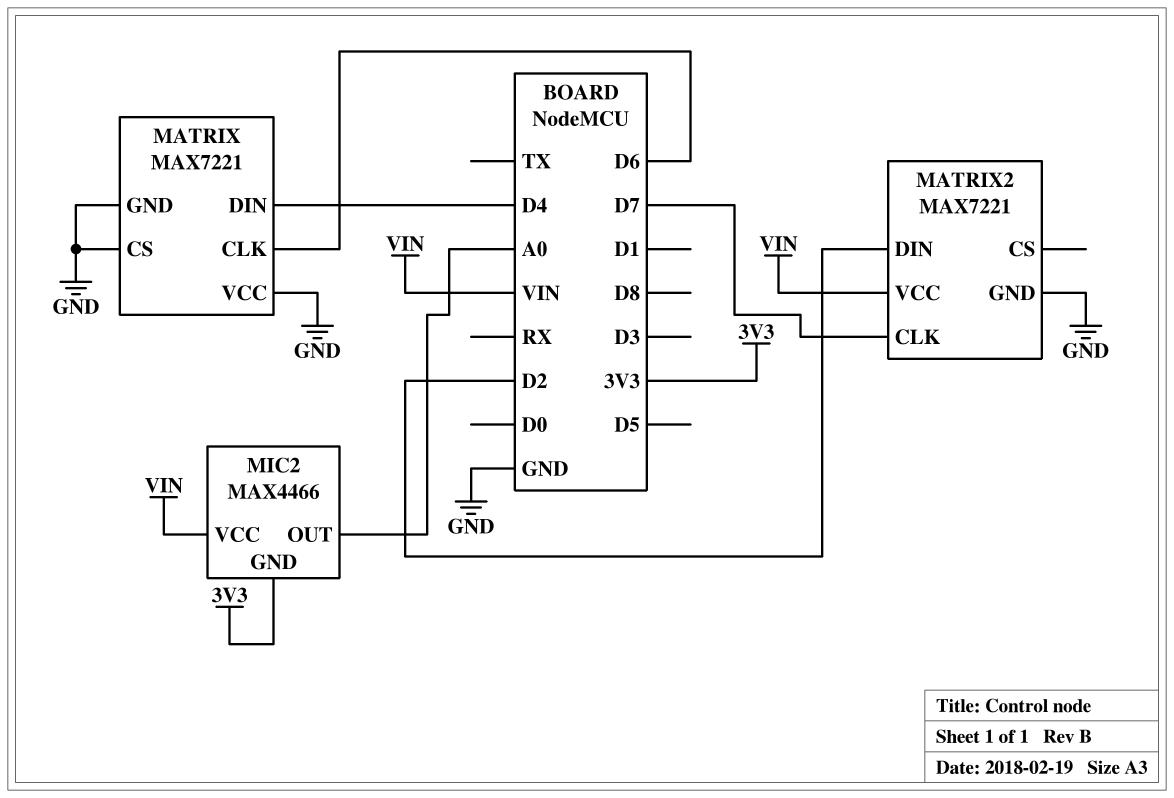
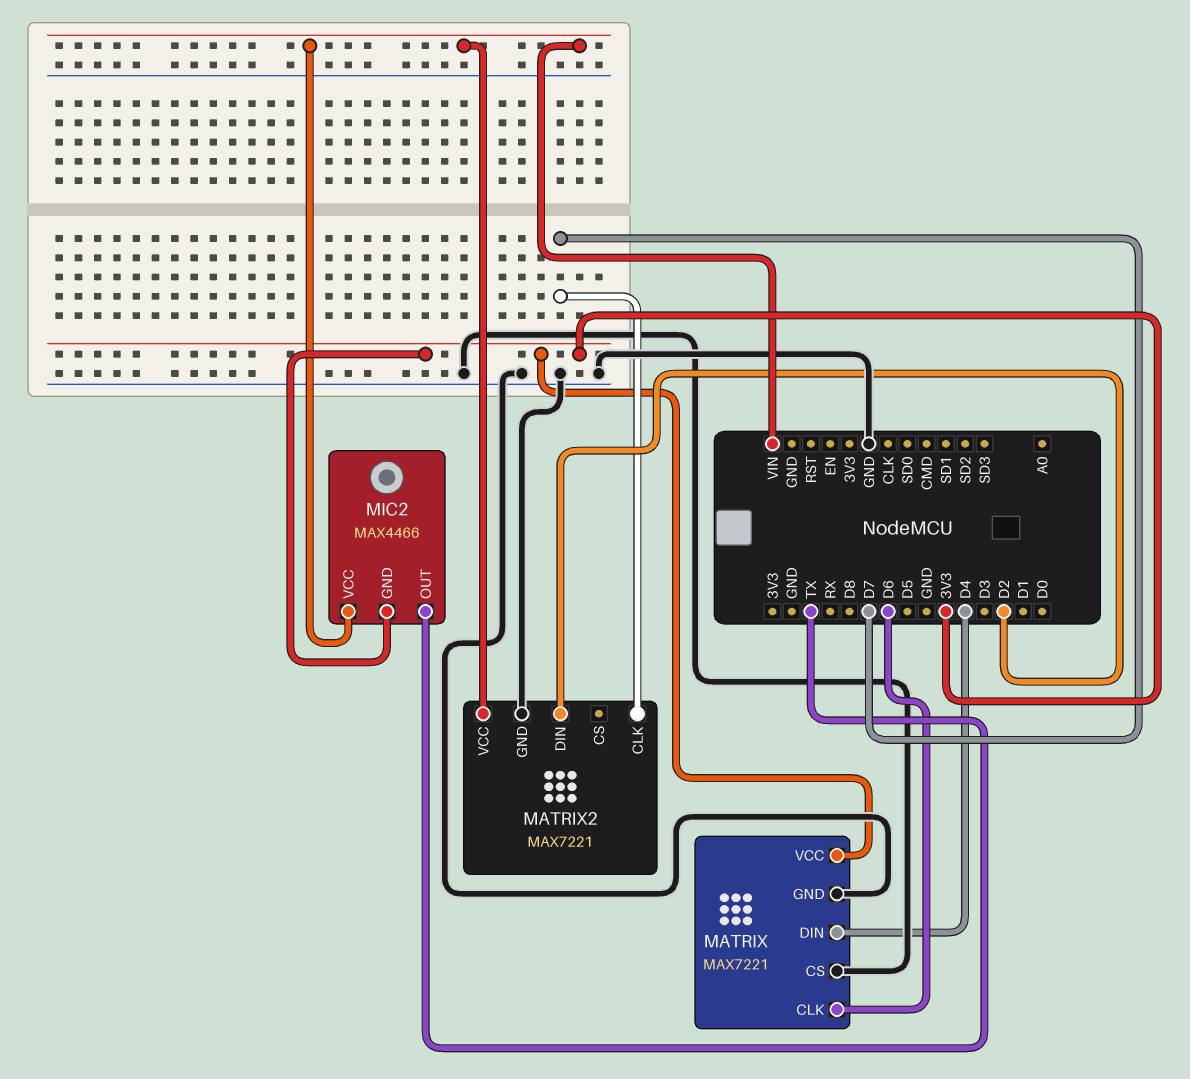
MATRIX pin VCC: GND -> 3V3
MIC2 pin OUT: A0 -> TX

